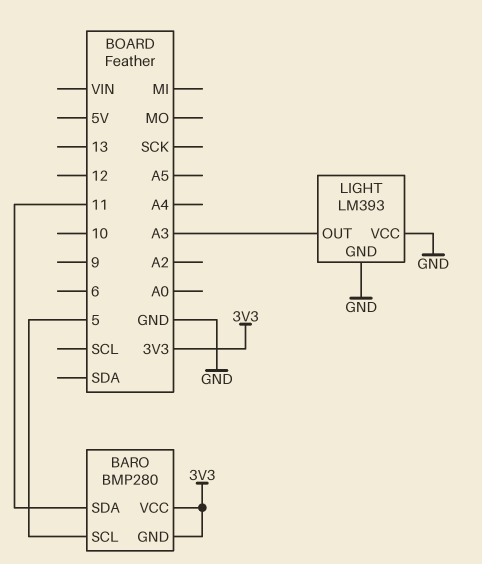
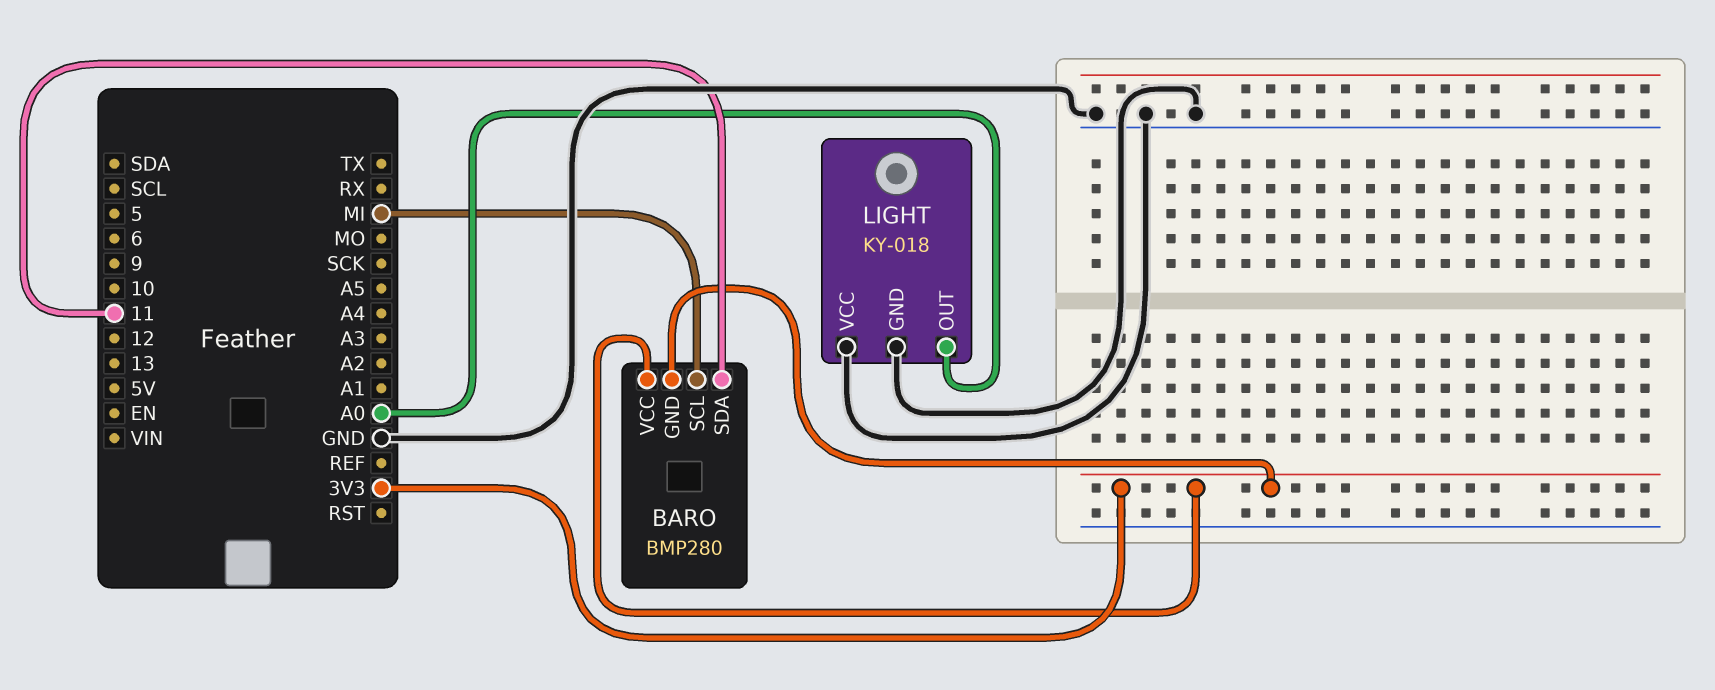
BARO pin SCL: 5 -> MI
LIGHT: LM393 -> KY-018
LIGHT pin OUT: A3 -> A0

